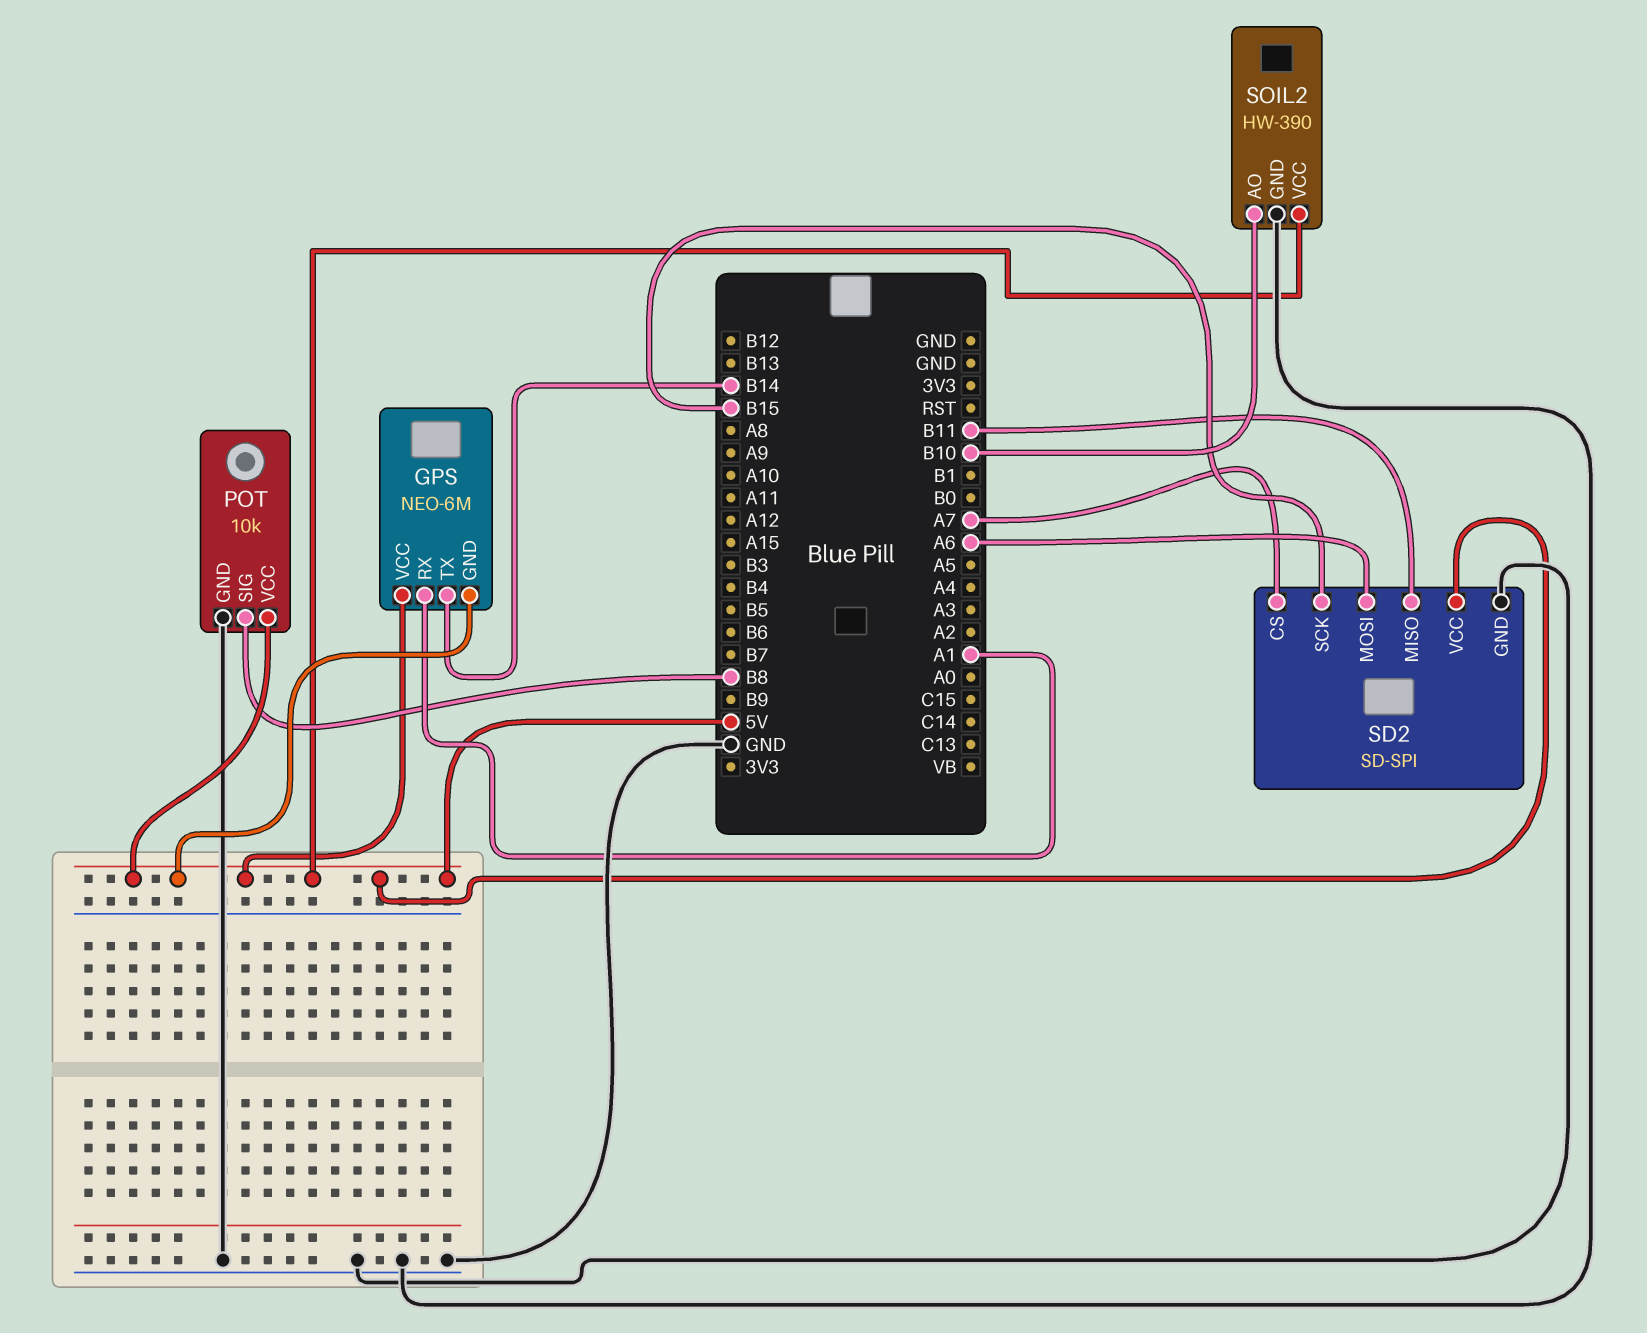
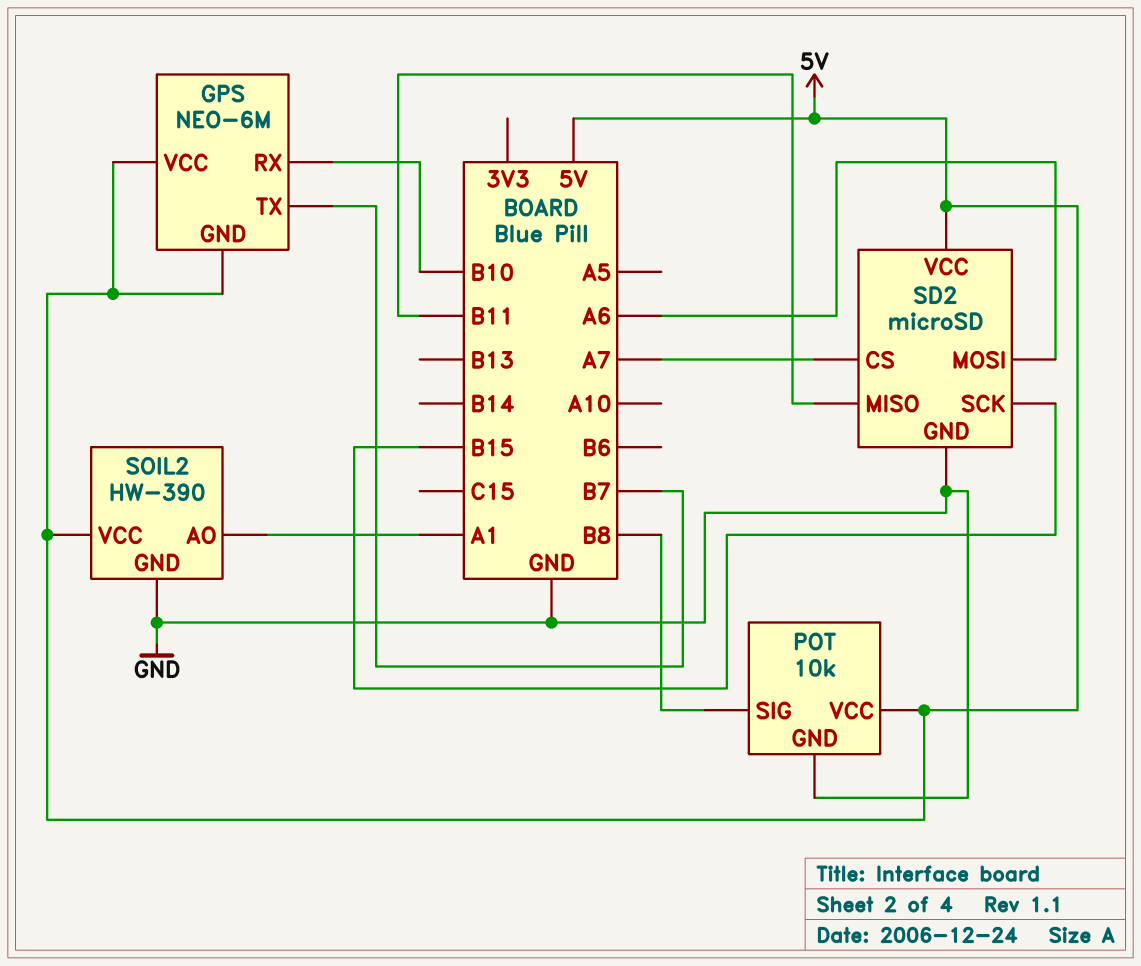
GPS pin RX: A1 -> B10
GPS pin TX: B14 -> B7
SD2: SD-SPI -> microSD
SOIL2 pin AO: B10 -> A1

